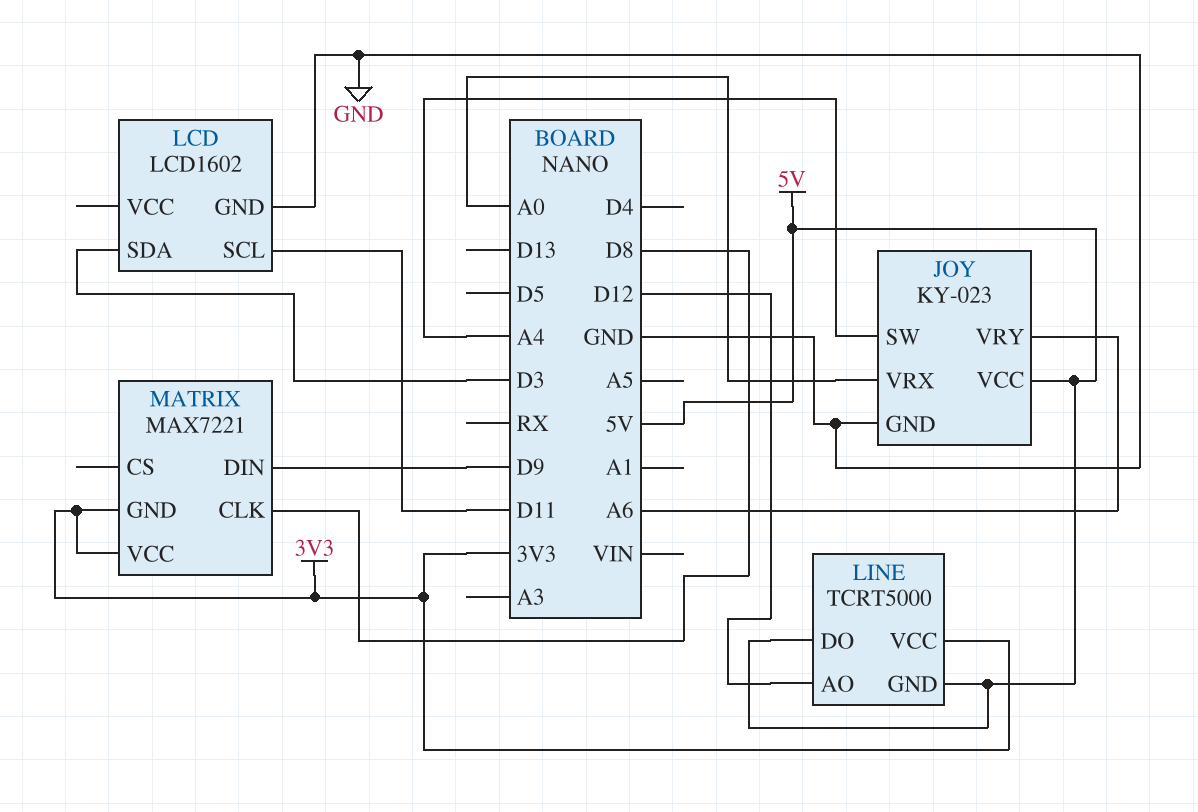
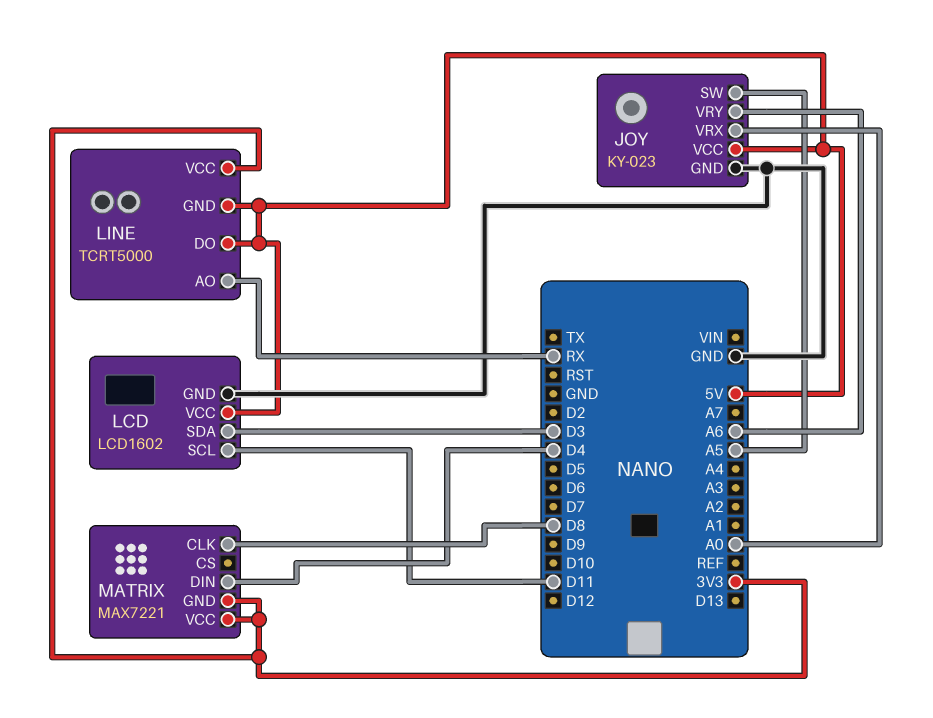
JOY pin SW: A4 -> A5
LCD pin VCC: none -> 5V
LINE pin AO: D12 -> RX
MATRIX pin DIN: D9 -> D4

